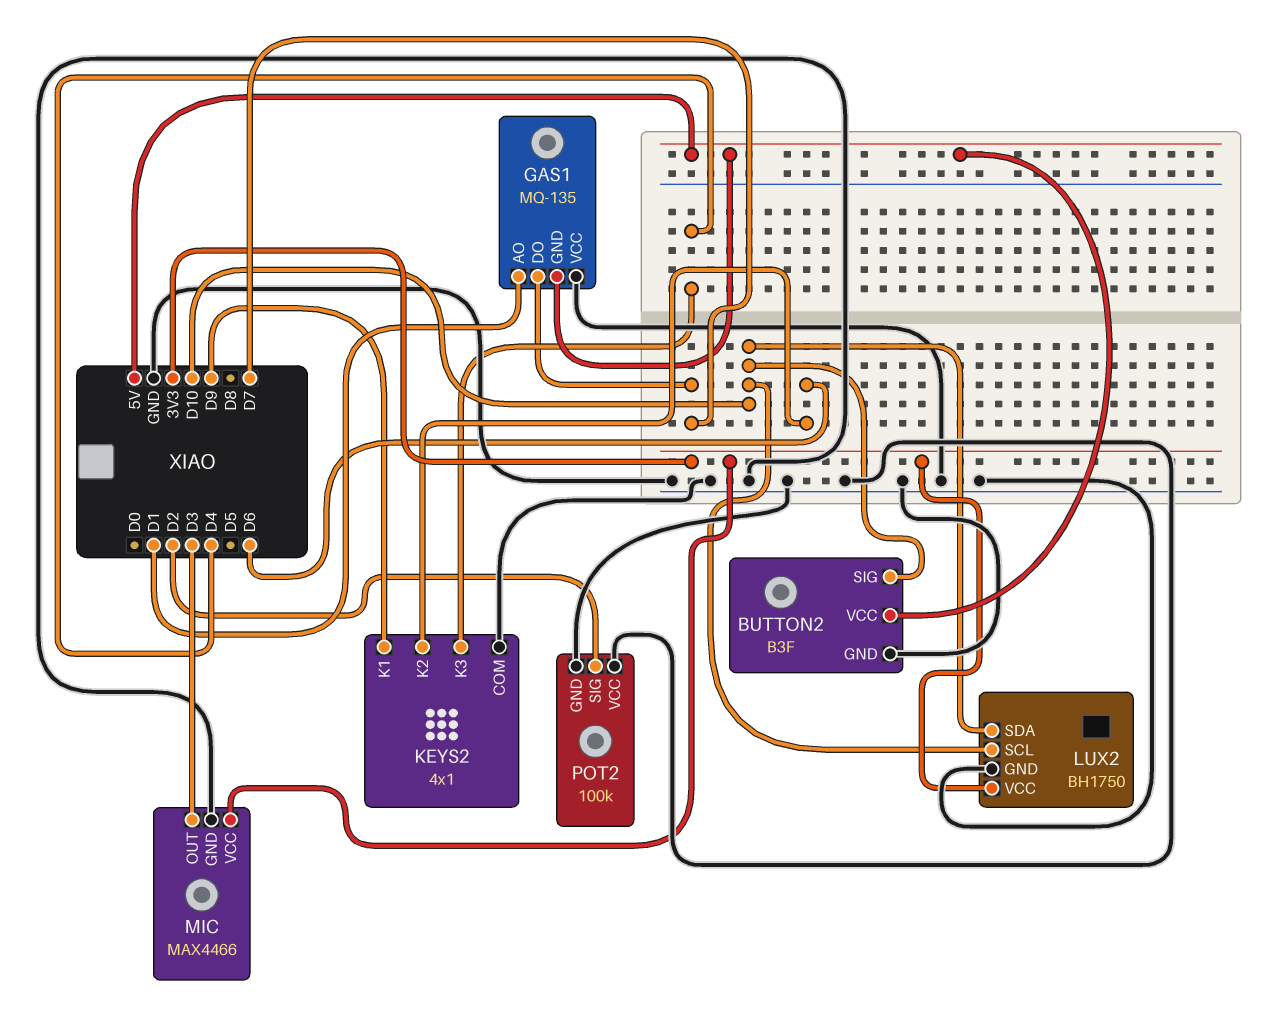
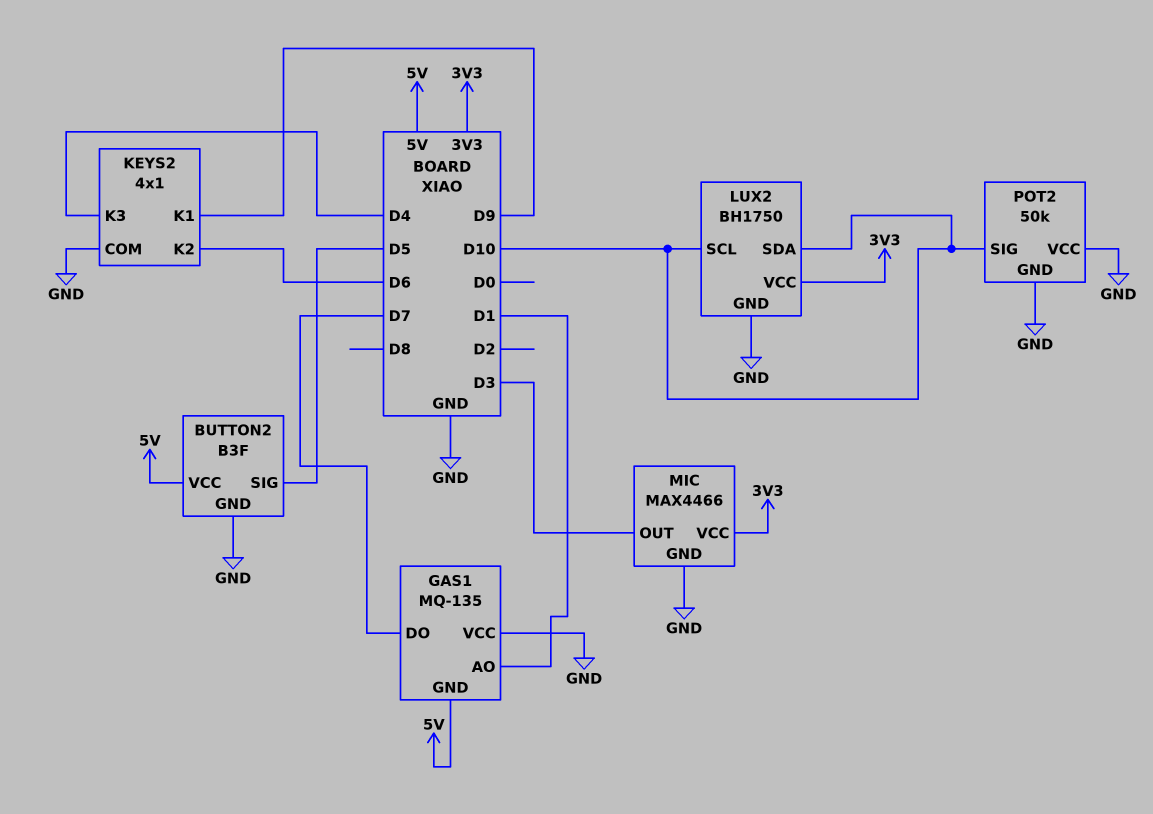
BUTTON2 pin SIG: D10 -> D5
POT2: 100k -> 50k
POT2 pin SIG: D2 -> D10

